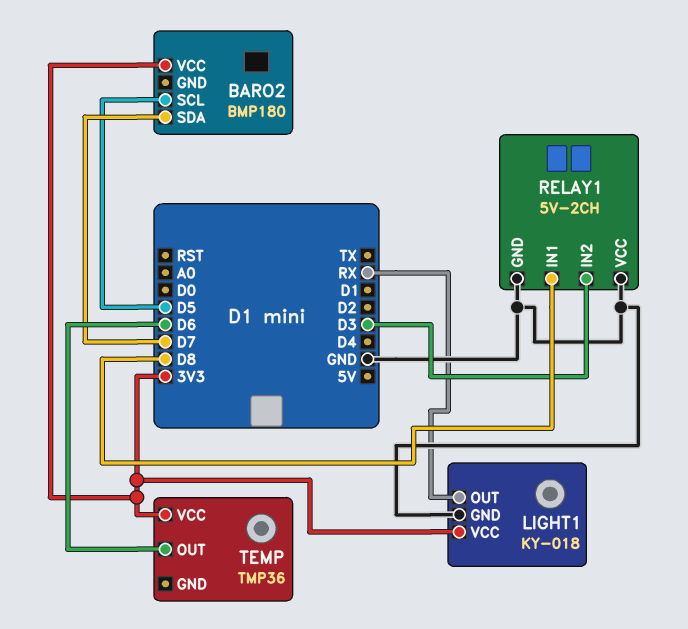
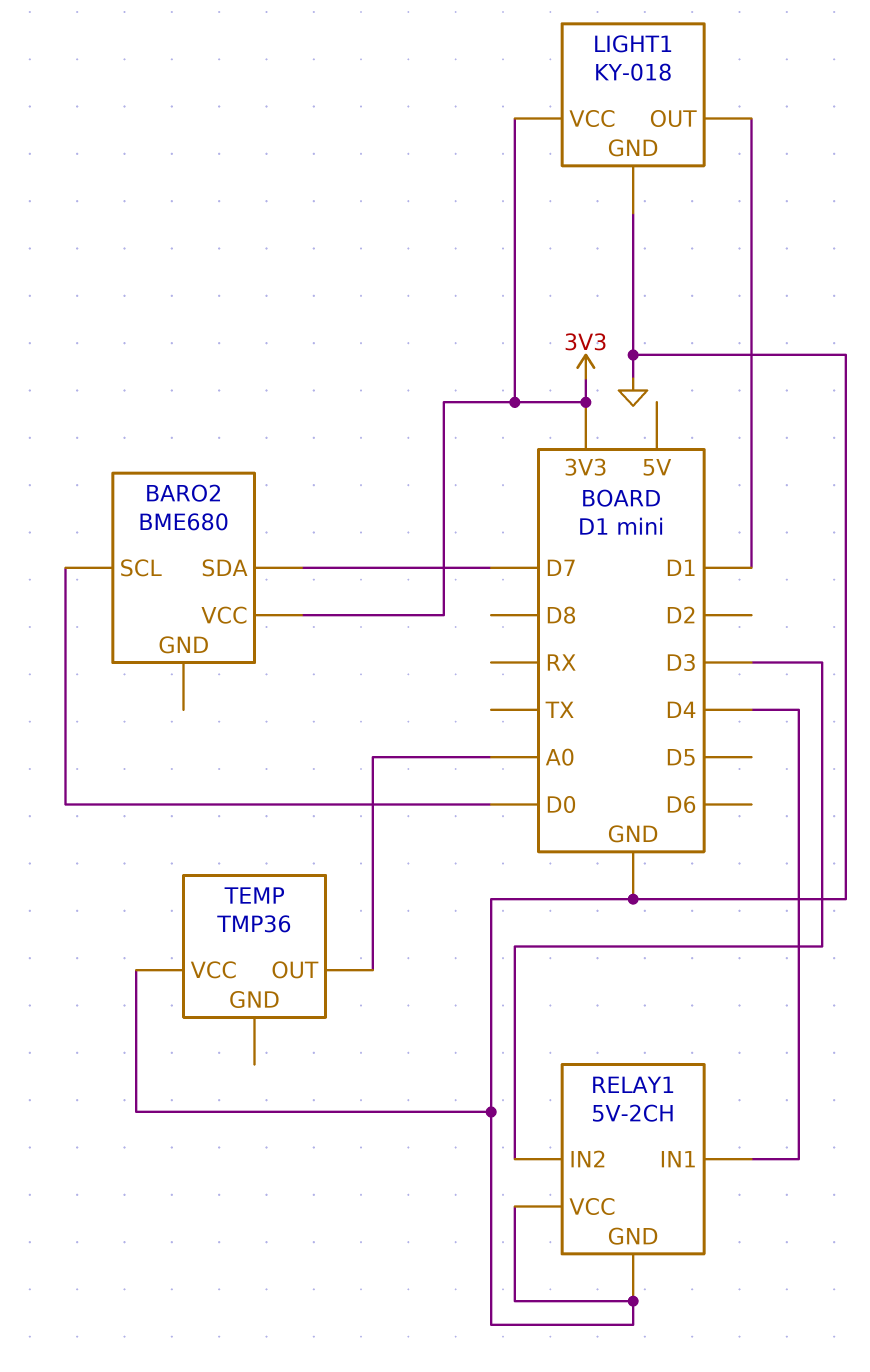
BARO2: BMP180 -> BME680
BARO2 pin SCL: D5 -> D0
LIGHT1 pin OUT: RX -> D1
RELAY1 pin IN1: D8 -> D4
TEMP pin OUT: D6 -> A0
TEMP pin VCC: 3V3 -> GND

